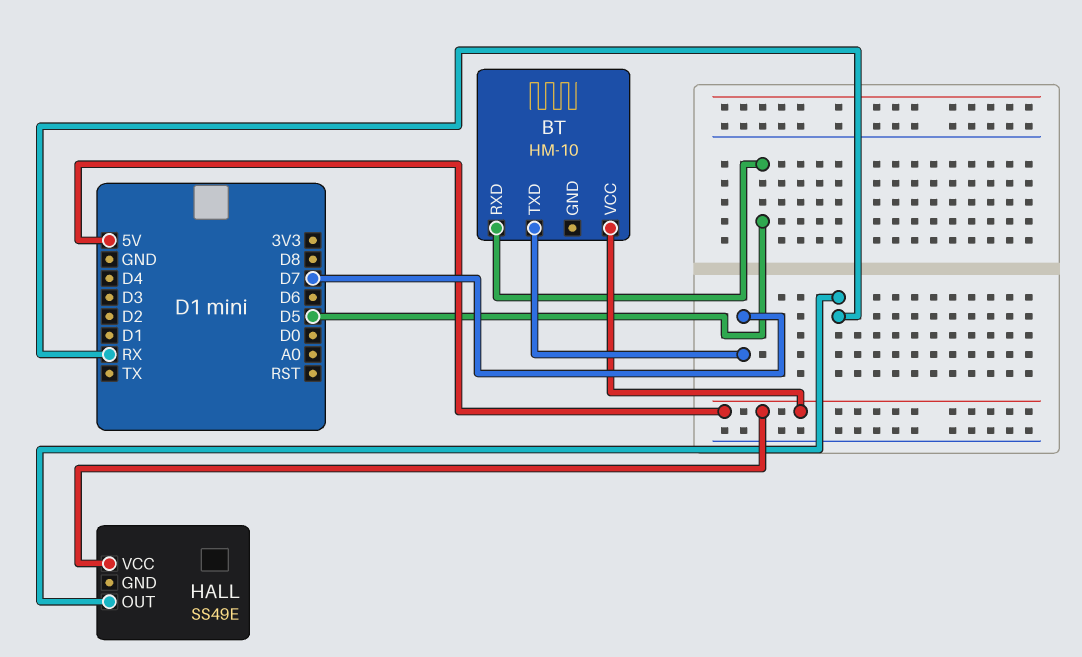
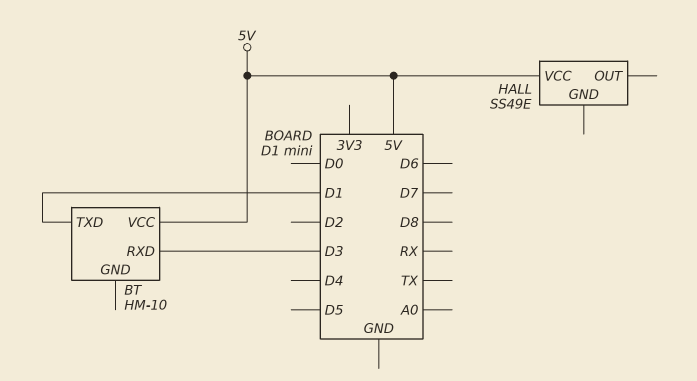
BT pin RXD: D5 -> D3
BT pin TXD: D7 -> D1
HALL pin OUT: RX -> none

